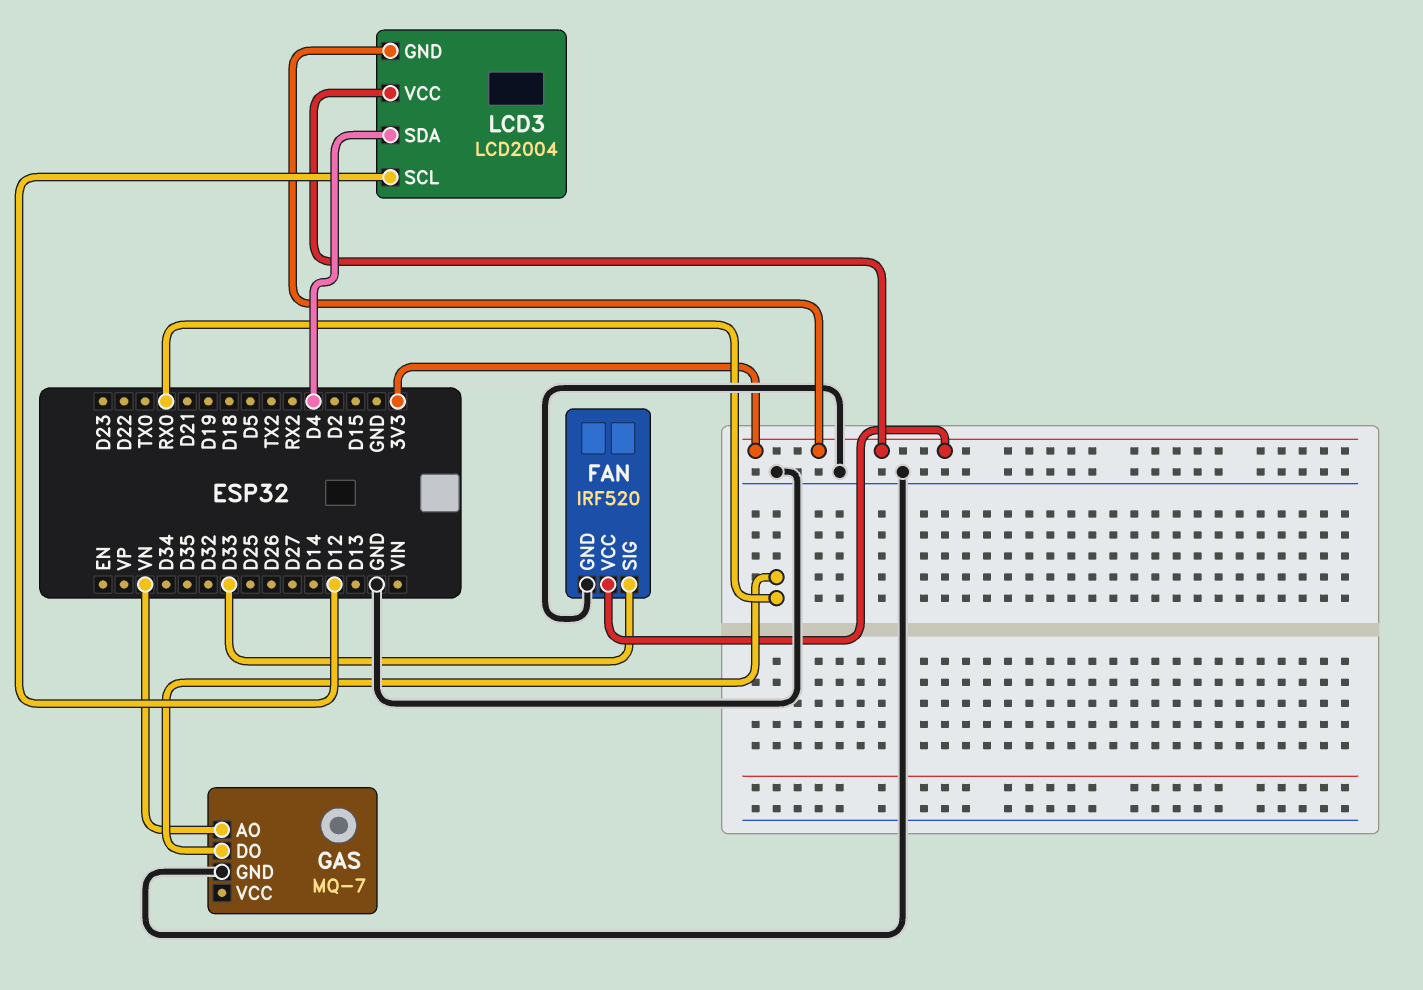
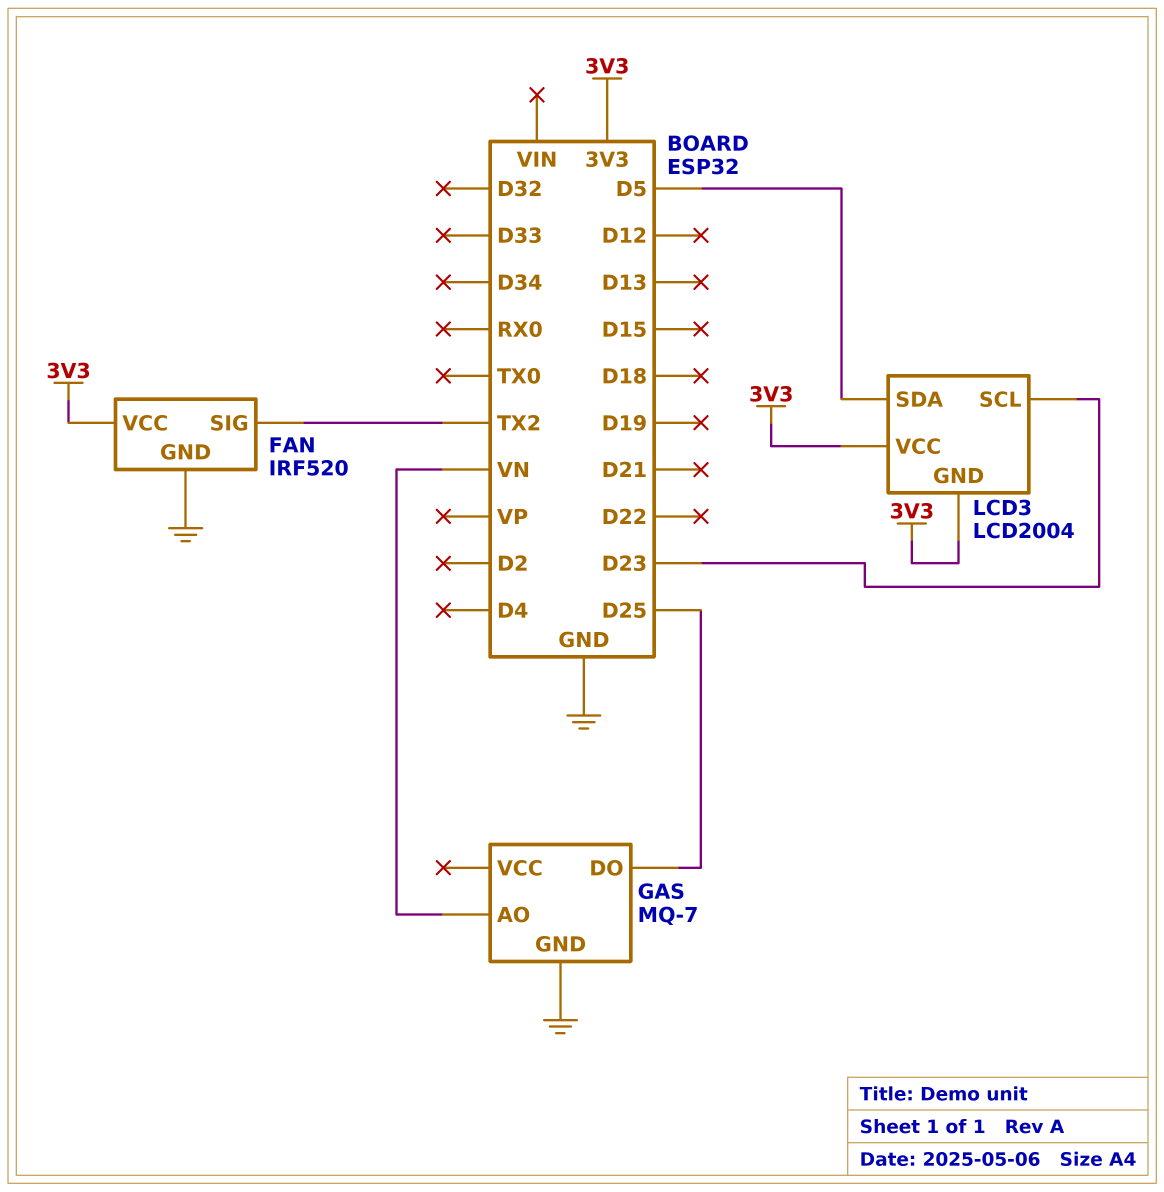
FAN pin SIG: D33 -> TX2
GAS pin DO: RX0 -> D25
LCD3 pin SCL: D12 -> D23
LCD3 pin SDA: D4 -> D5

